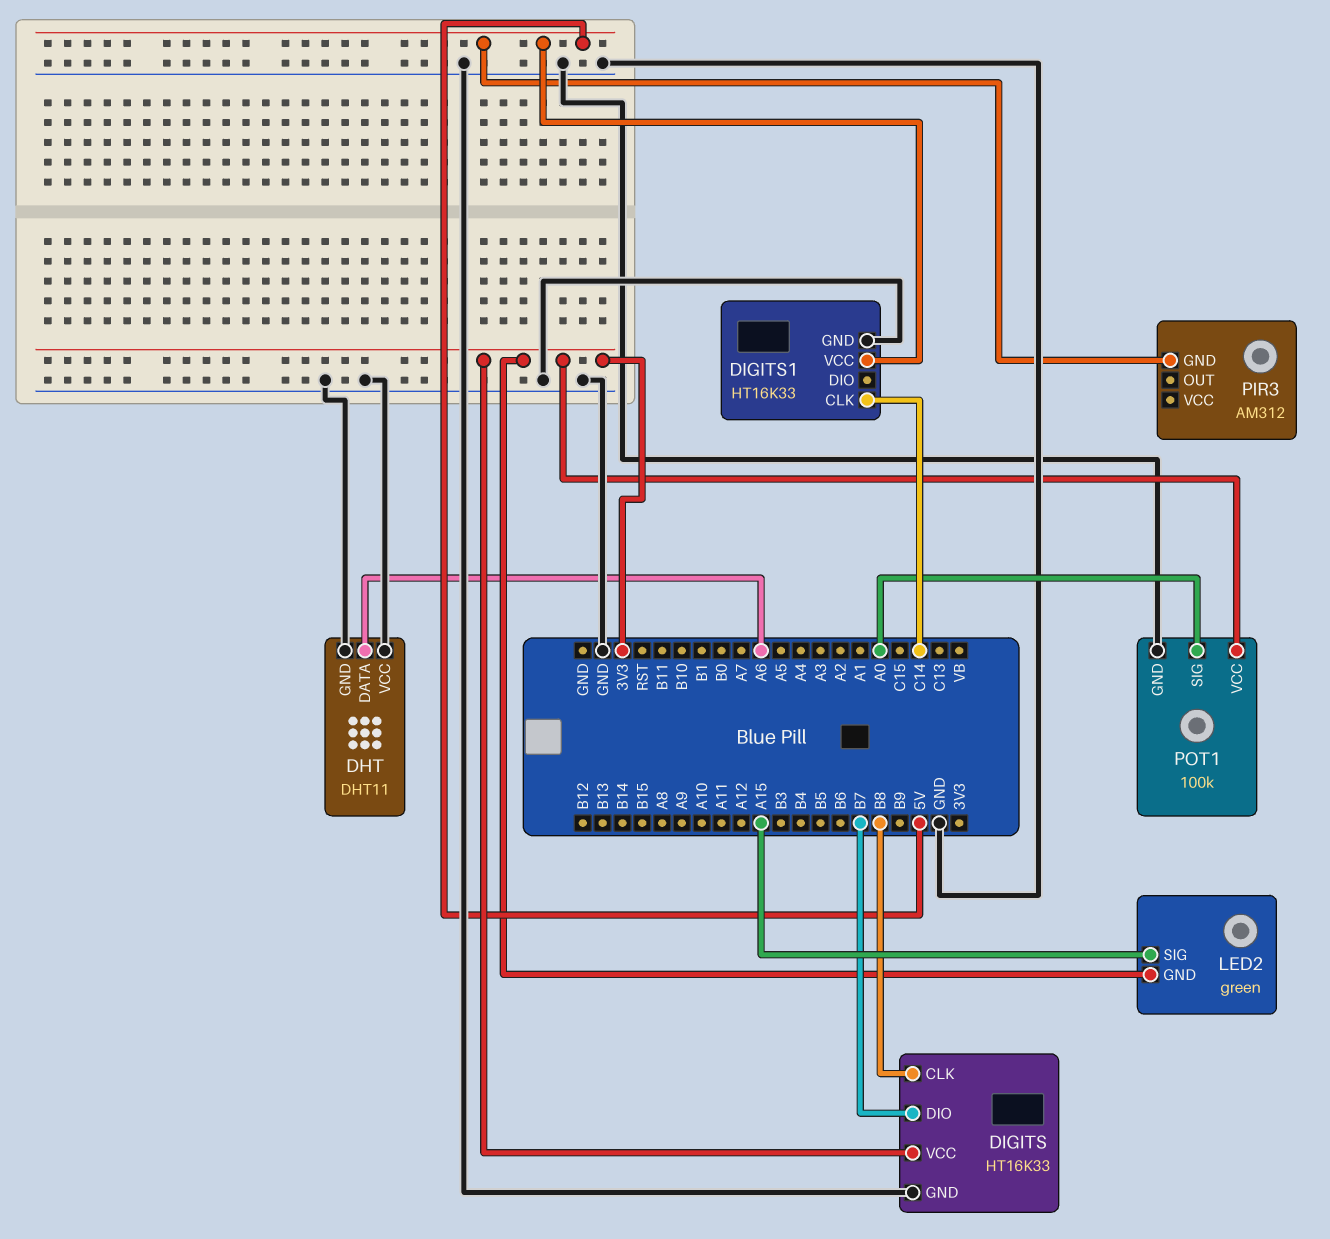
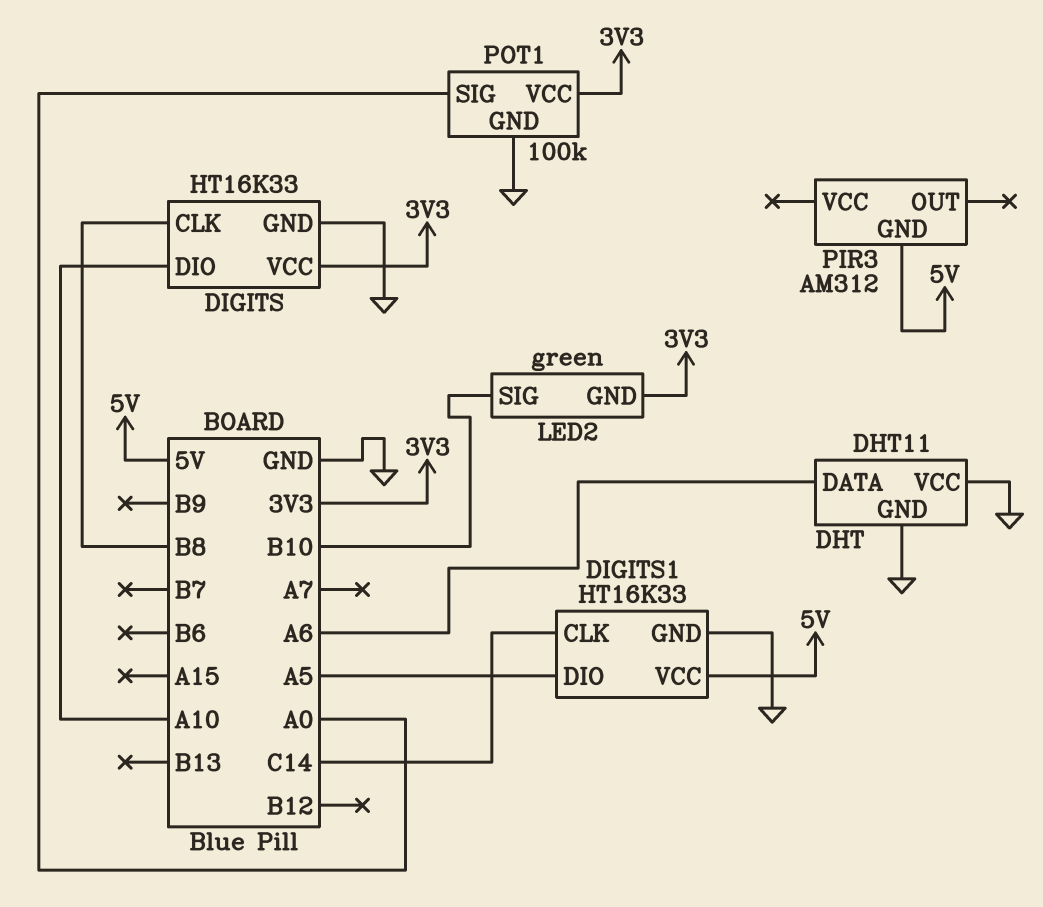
DIGITS pin DIO: B7 -> A10
DIGITS1 pin DIO: none -> A5
LED2 pin SIG: A15 -> B10

